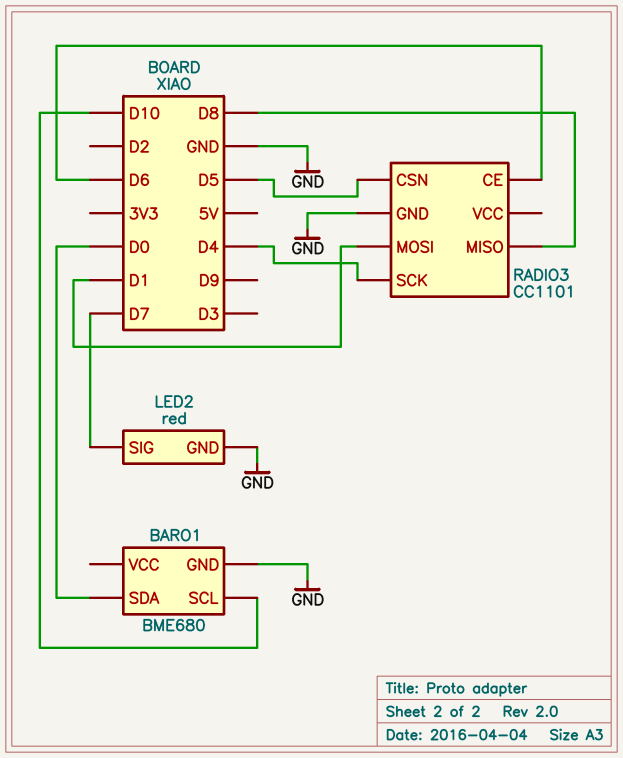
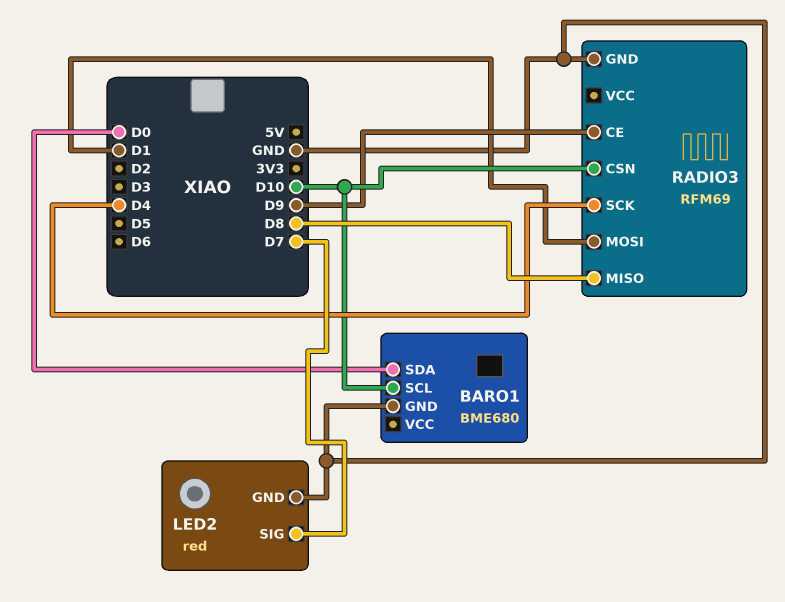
RADIO3: CC1101 -> RFM69
RADIO3 pin CE: D6 -> D9
RADIO3 pin CSN: D5 -> D10

